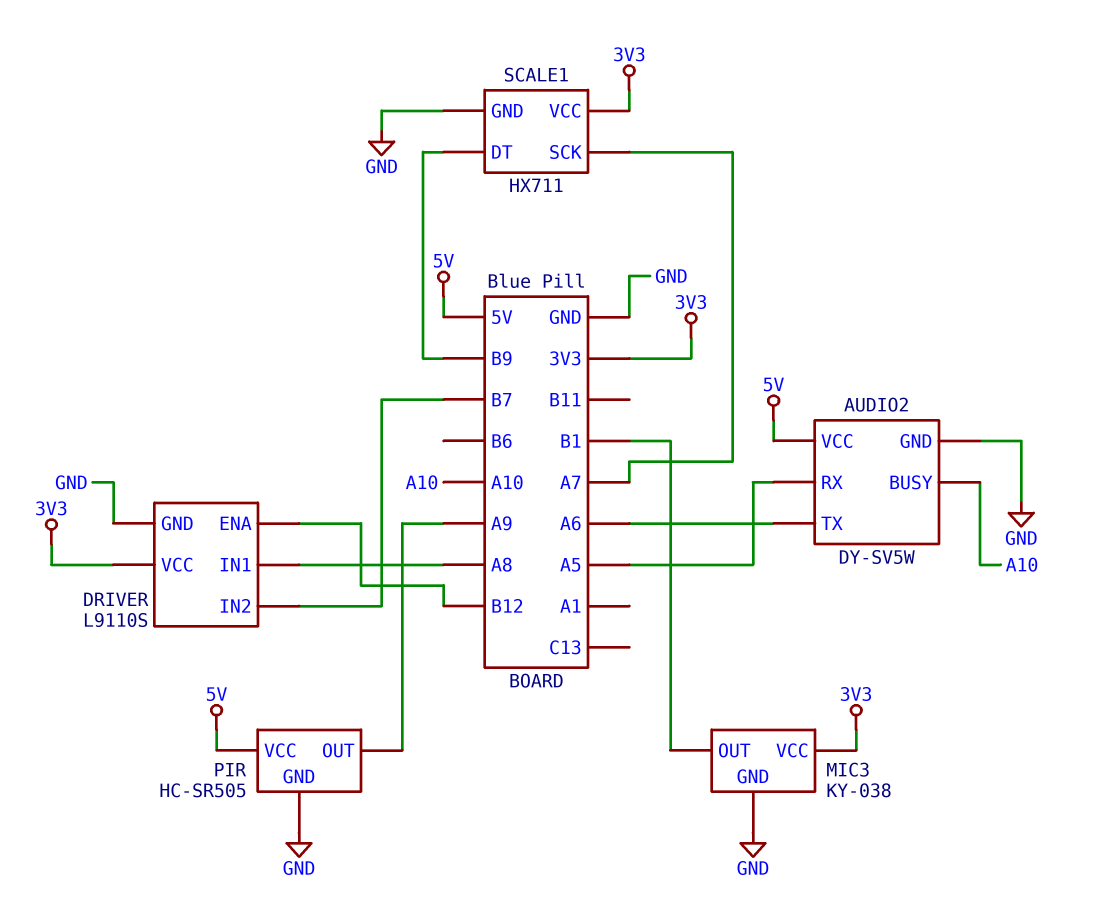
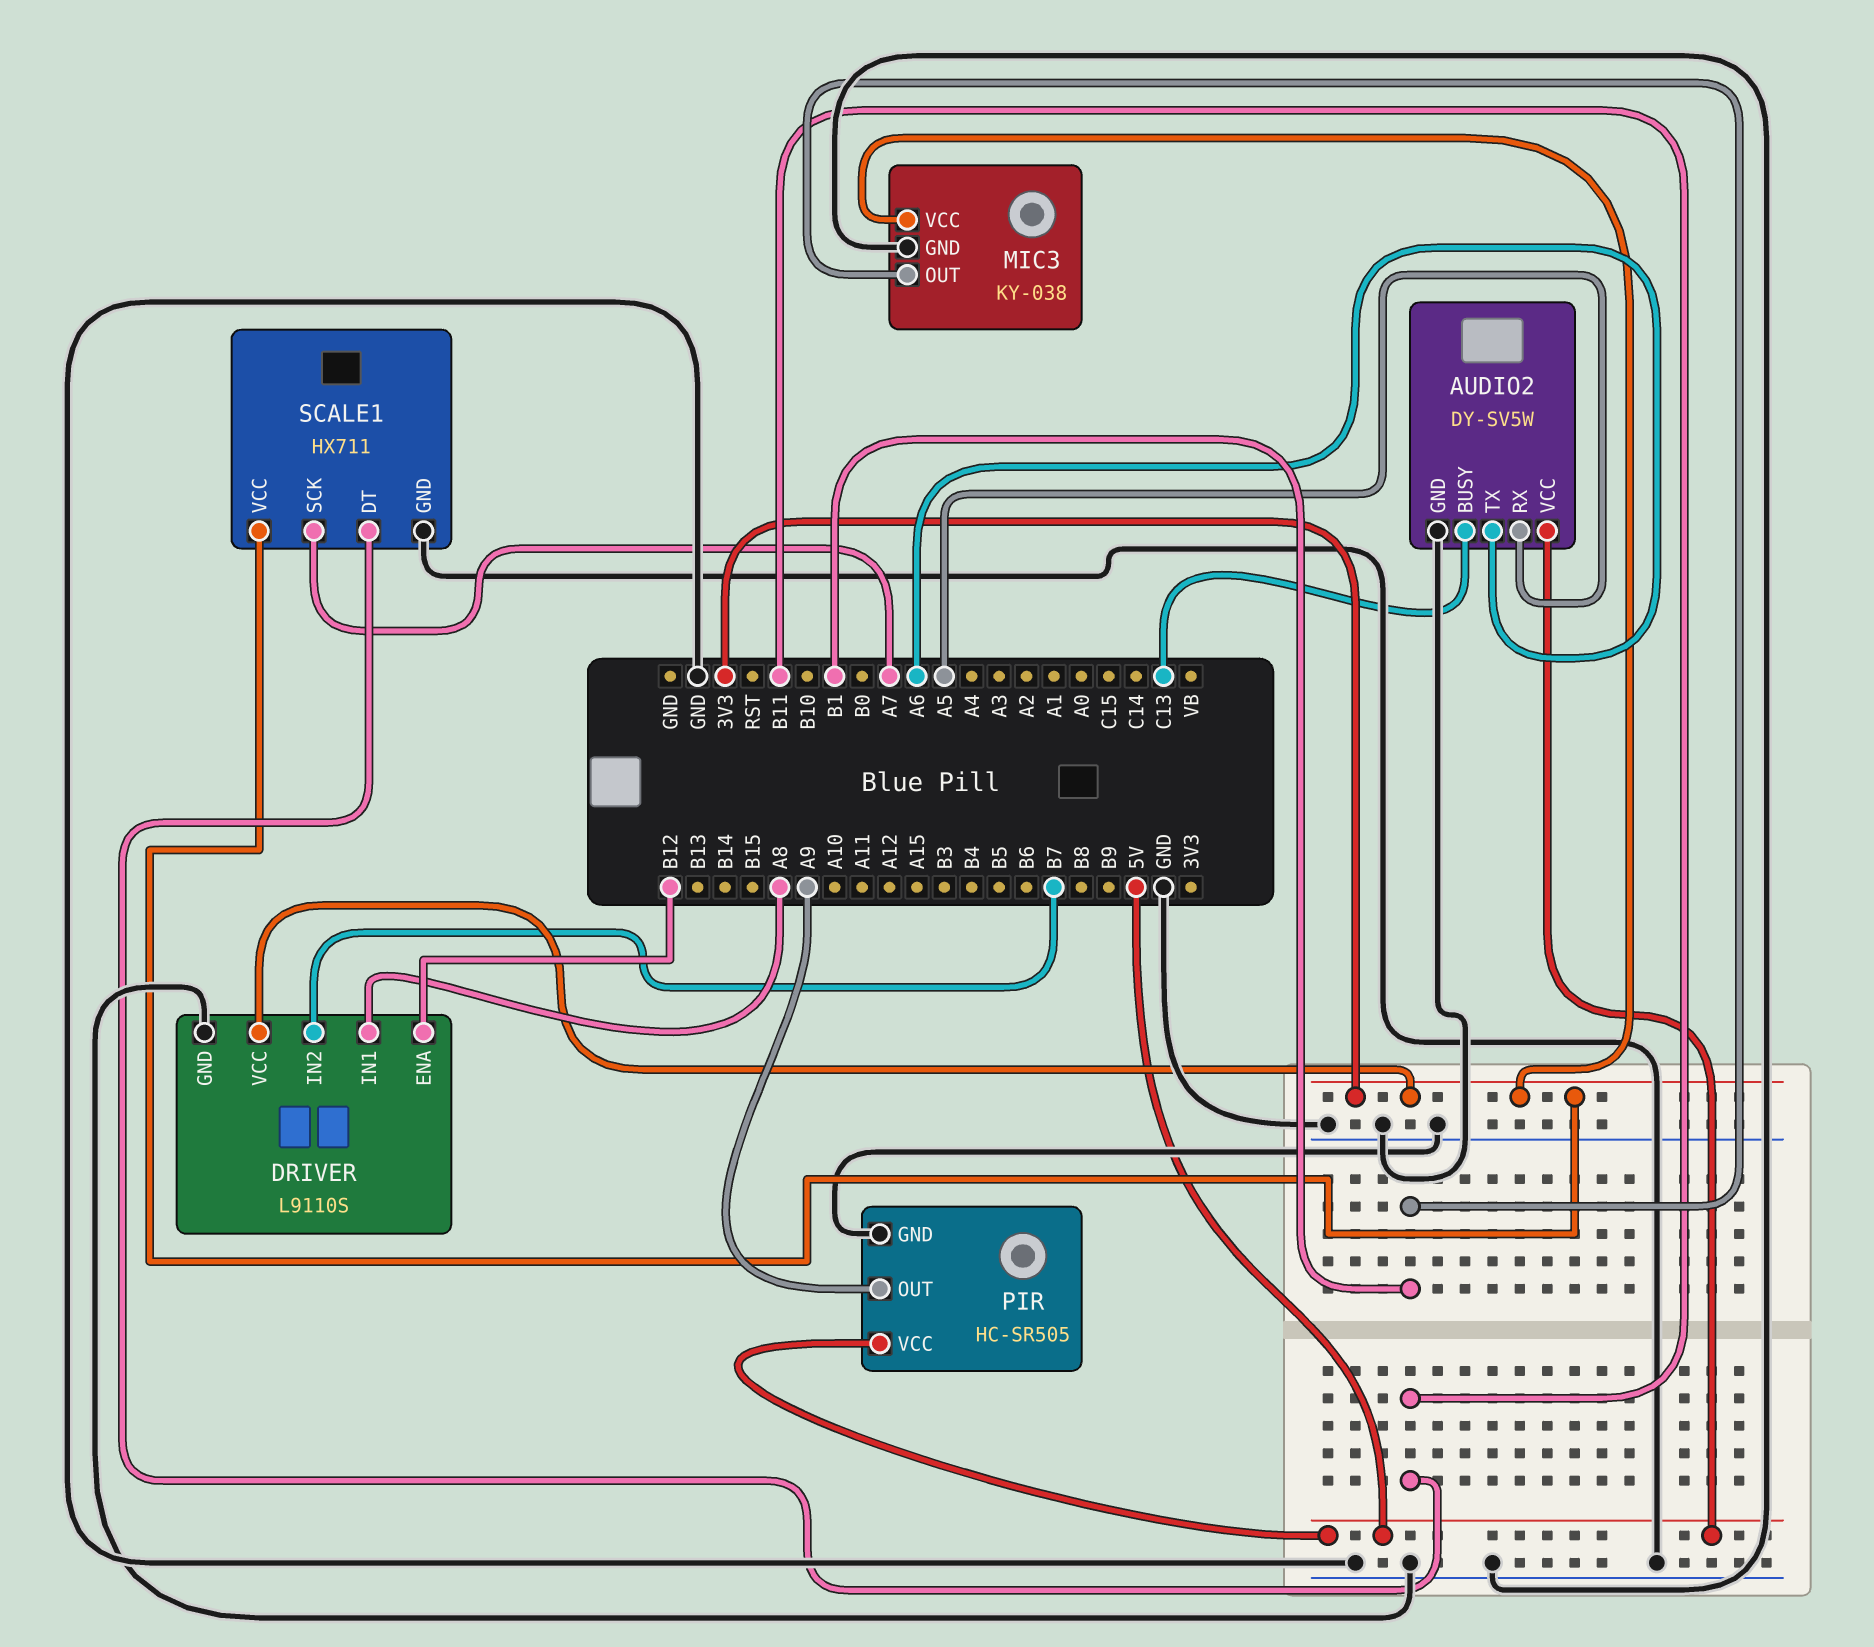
AUDIO2 pin BUSY: A10 -> C13
SCALE1 pin DT: B9 -> B11

